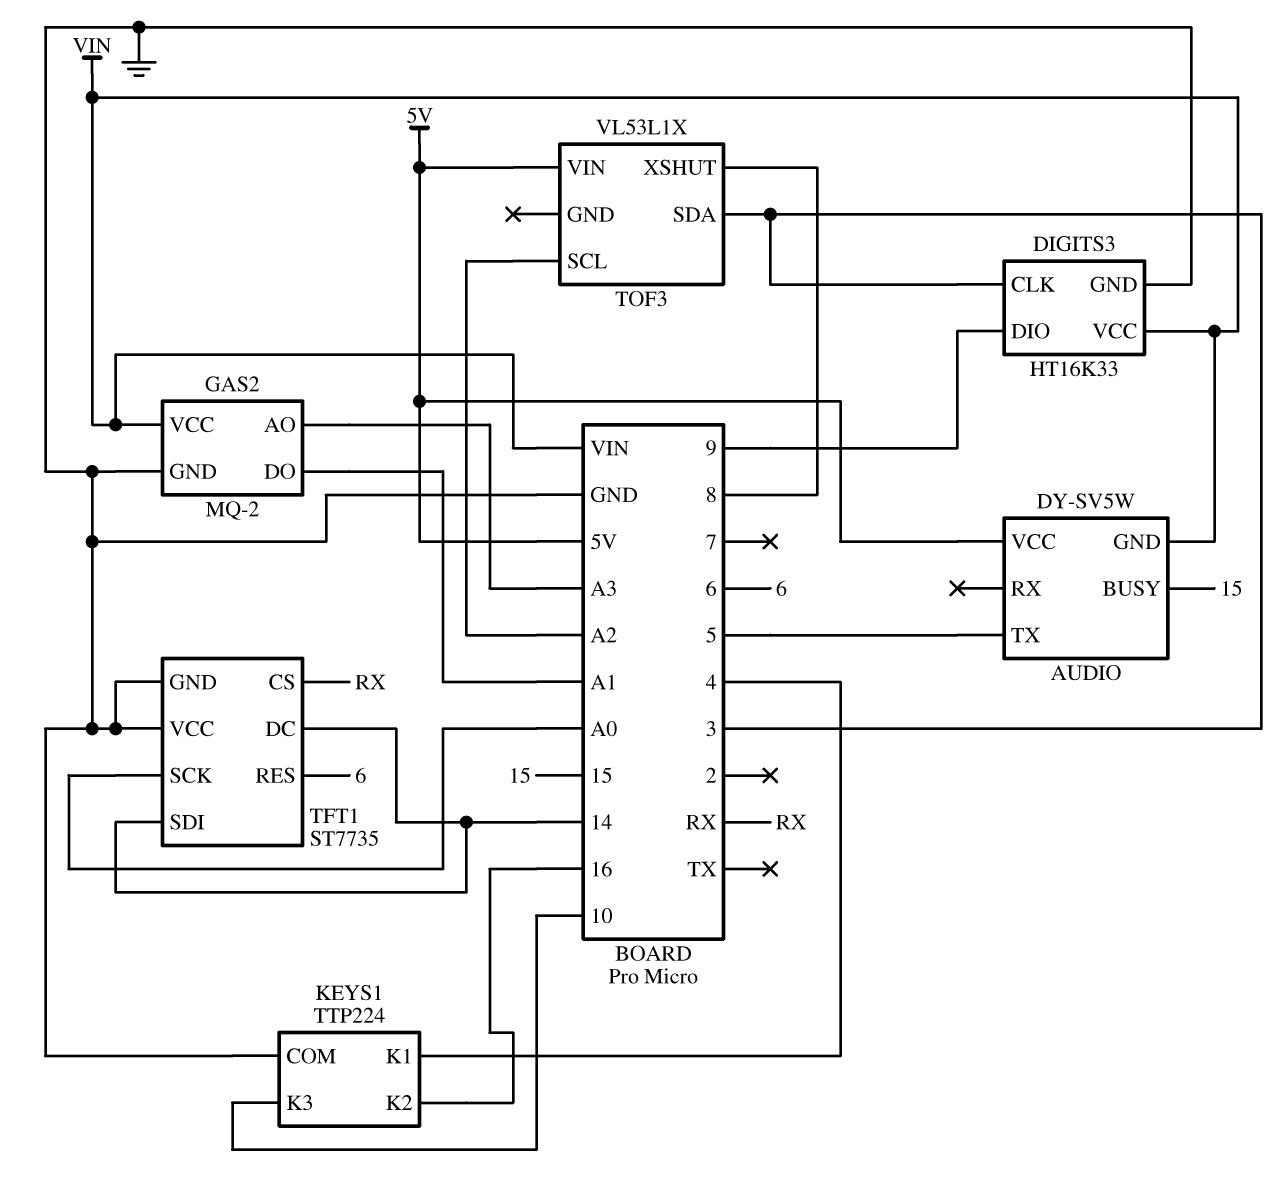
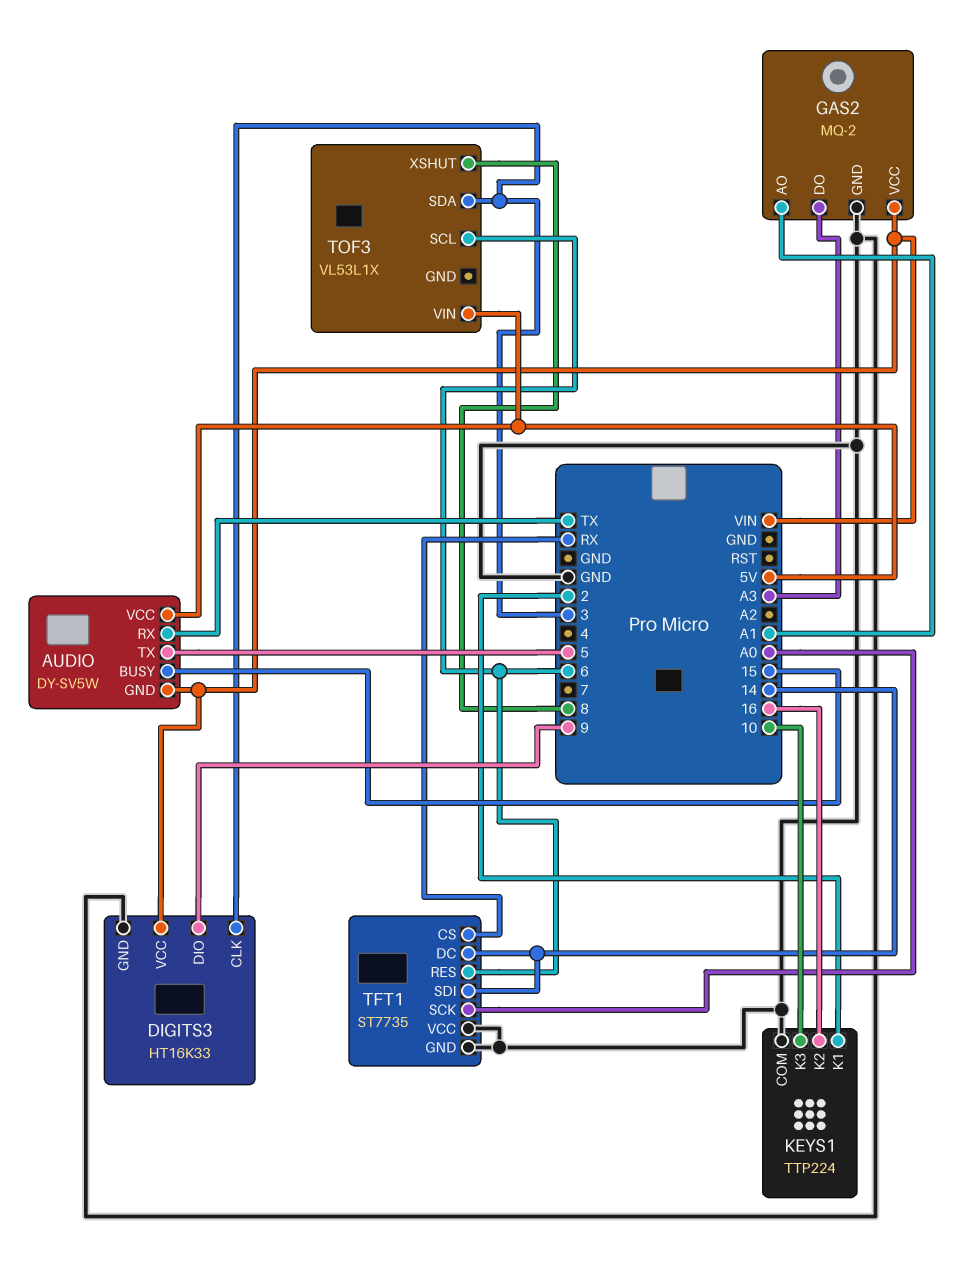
AUDIO pin RX: none -> TX
GAS2 pin AO: A3 -> A1
GAS2 pin DO: A1 -> A3
KEYS1 pin K1: 4 -> 2
TOF3 pin SCL: A2 -> 6

